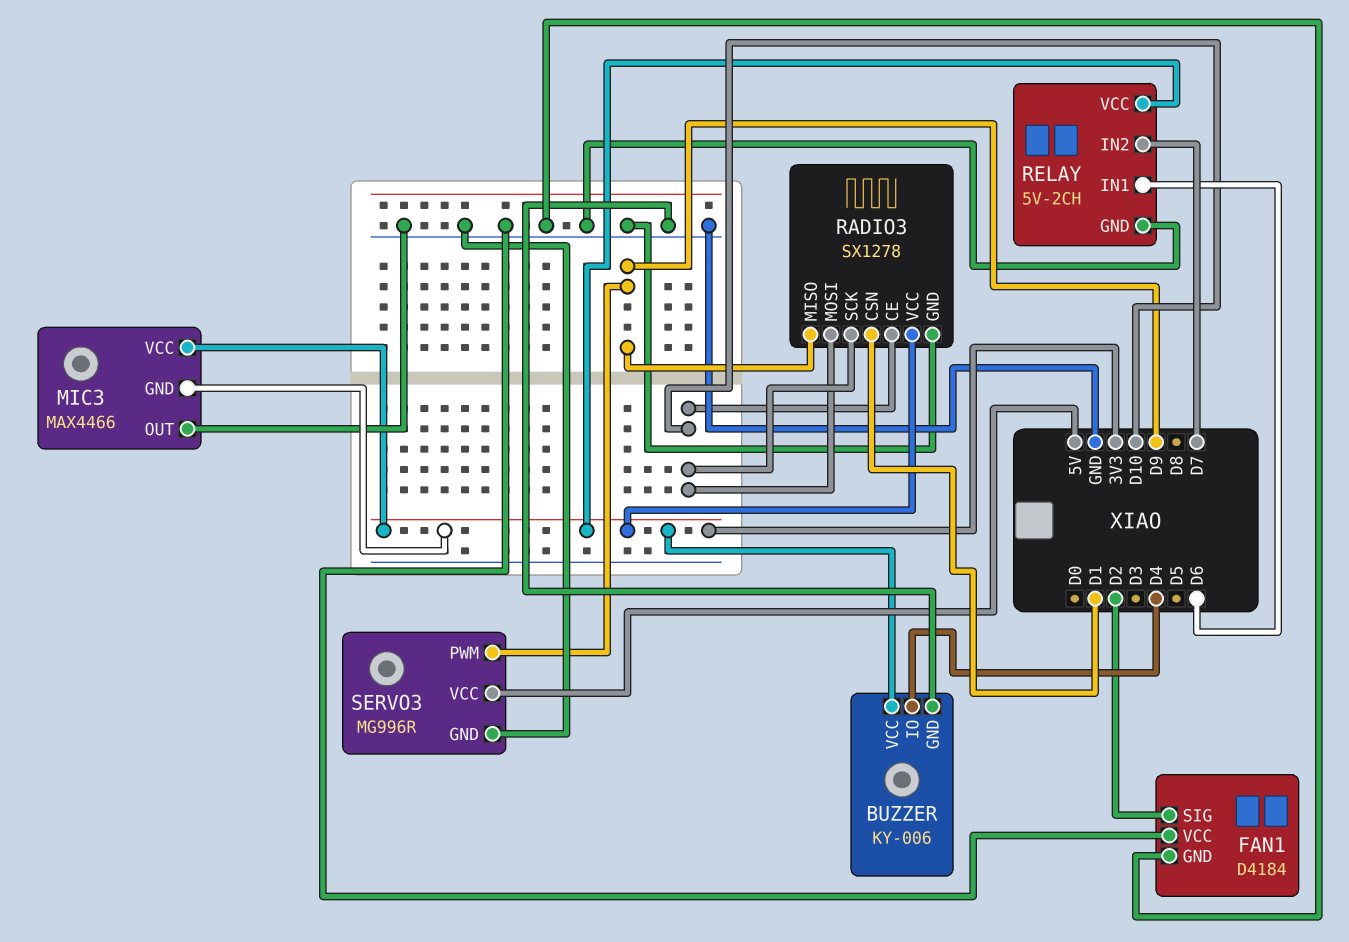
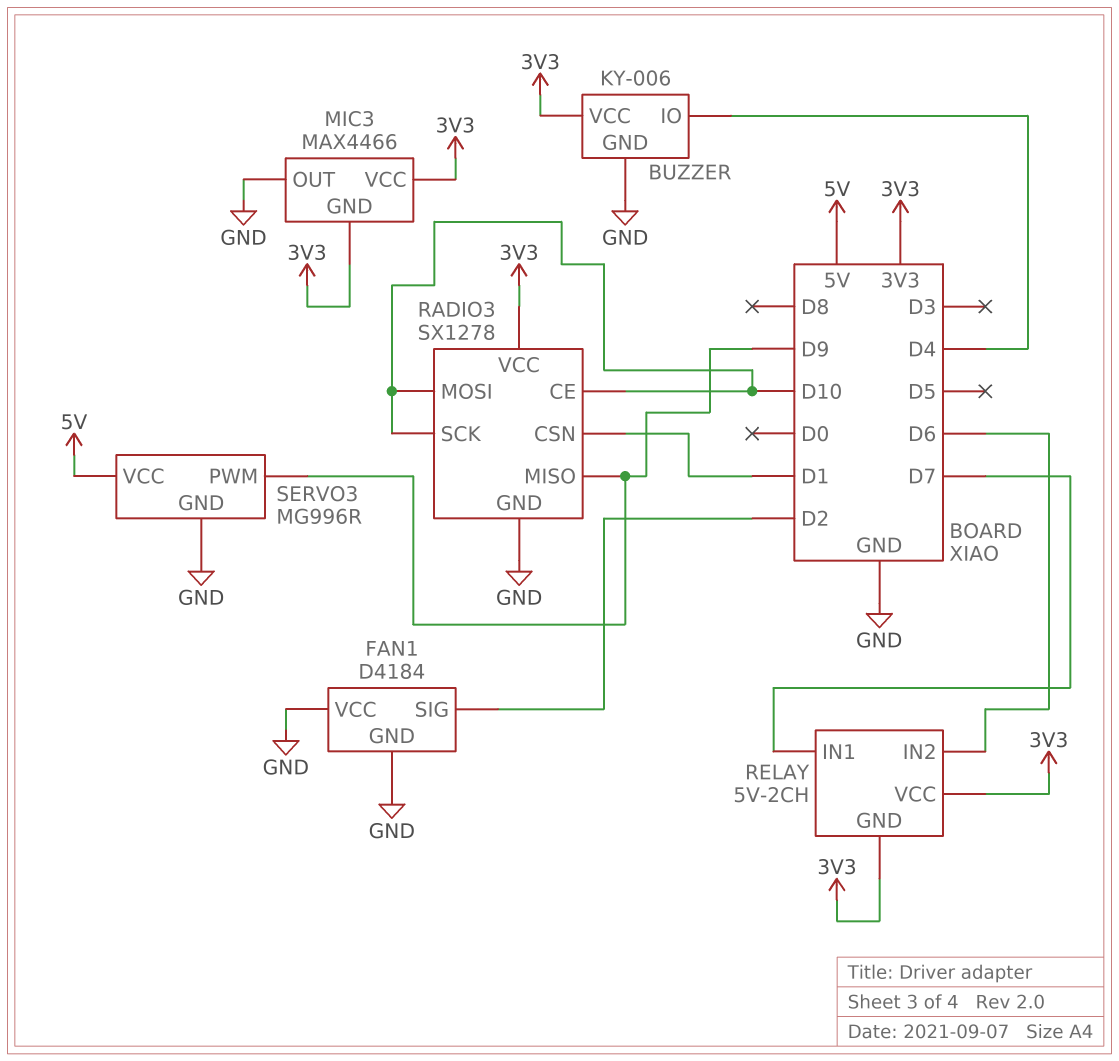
RELAY pin GND: GND -> 3V3
RELAY pin IN1: D6 -> D7
RELAY pin IN2: D7 -> D6

